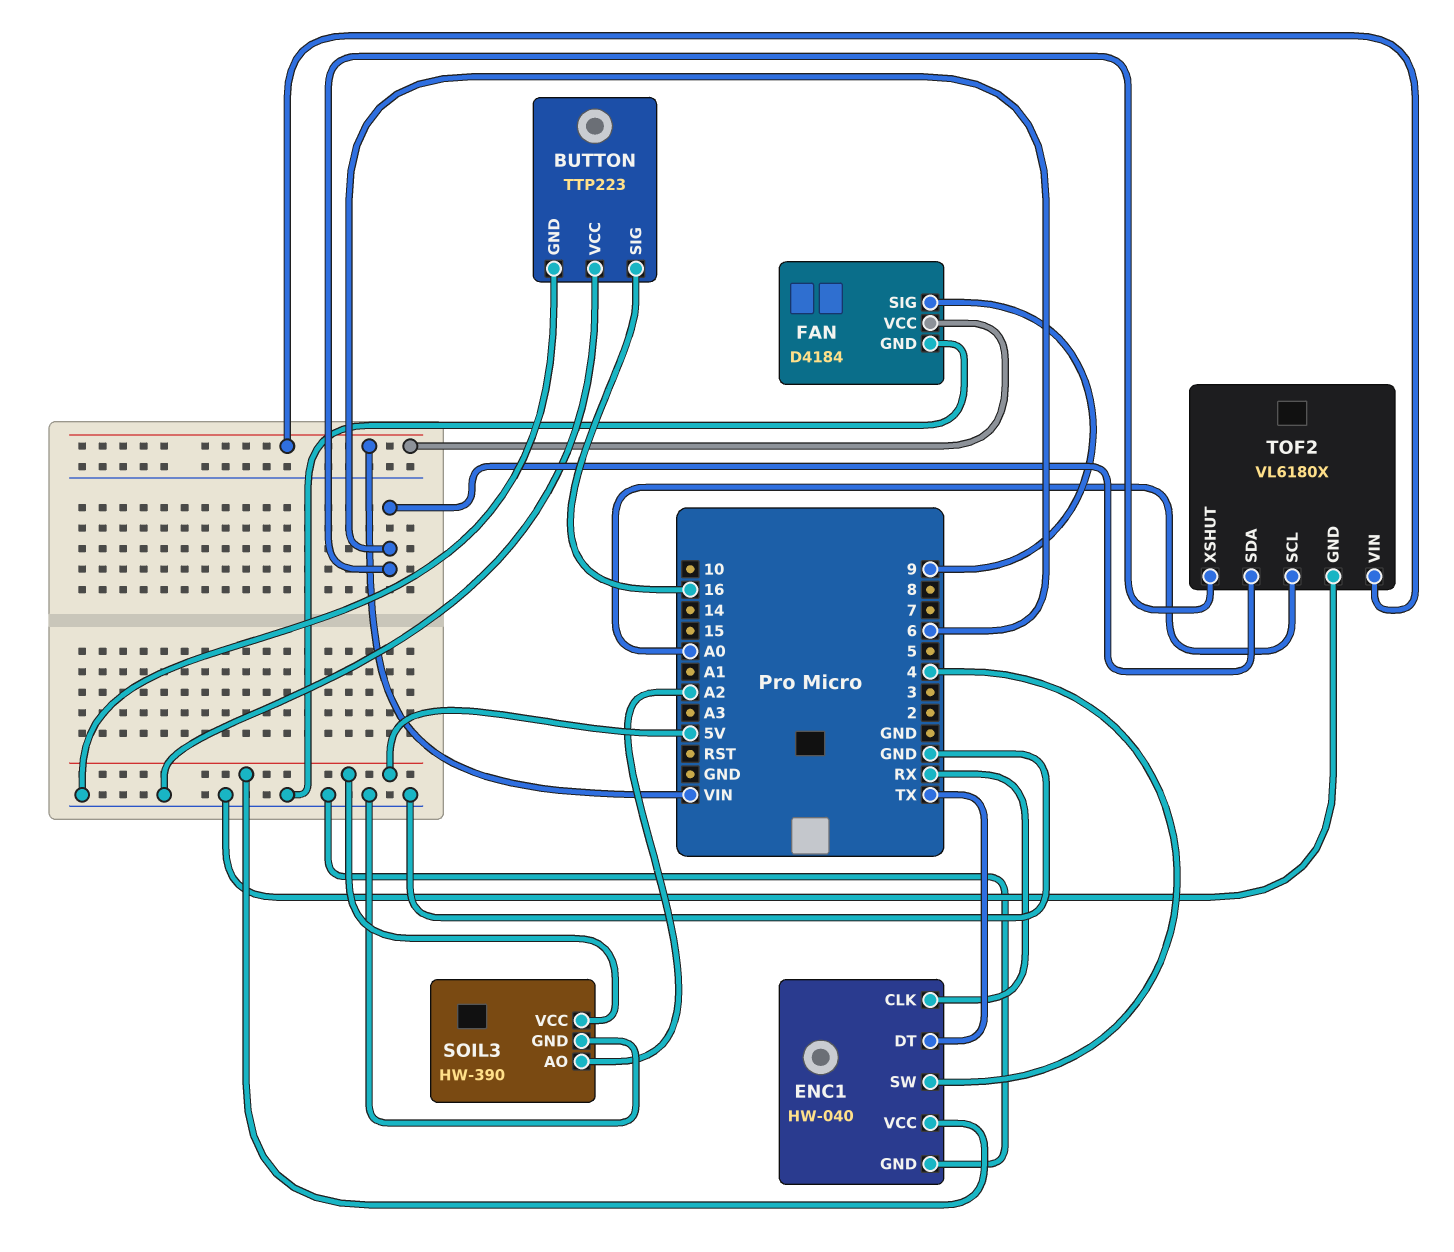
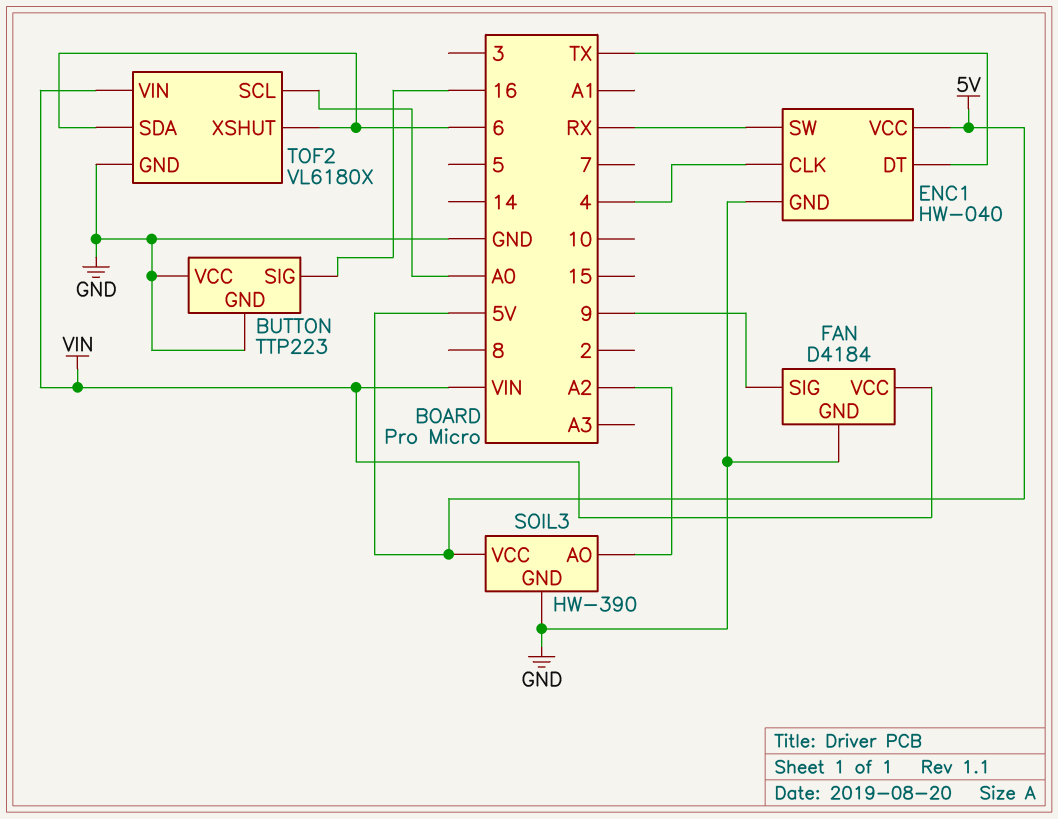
ENC1 pin CLK: RX -> 4
ENC1 pin SW: 4 -> RX

